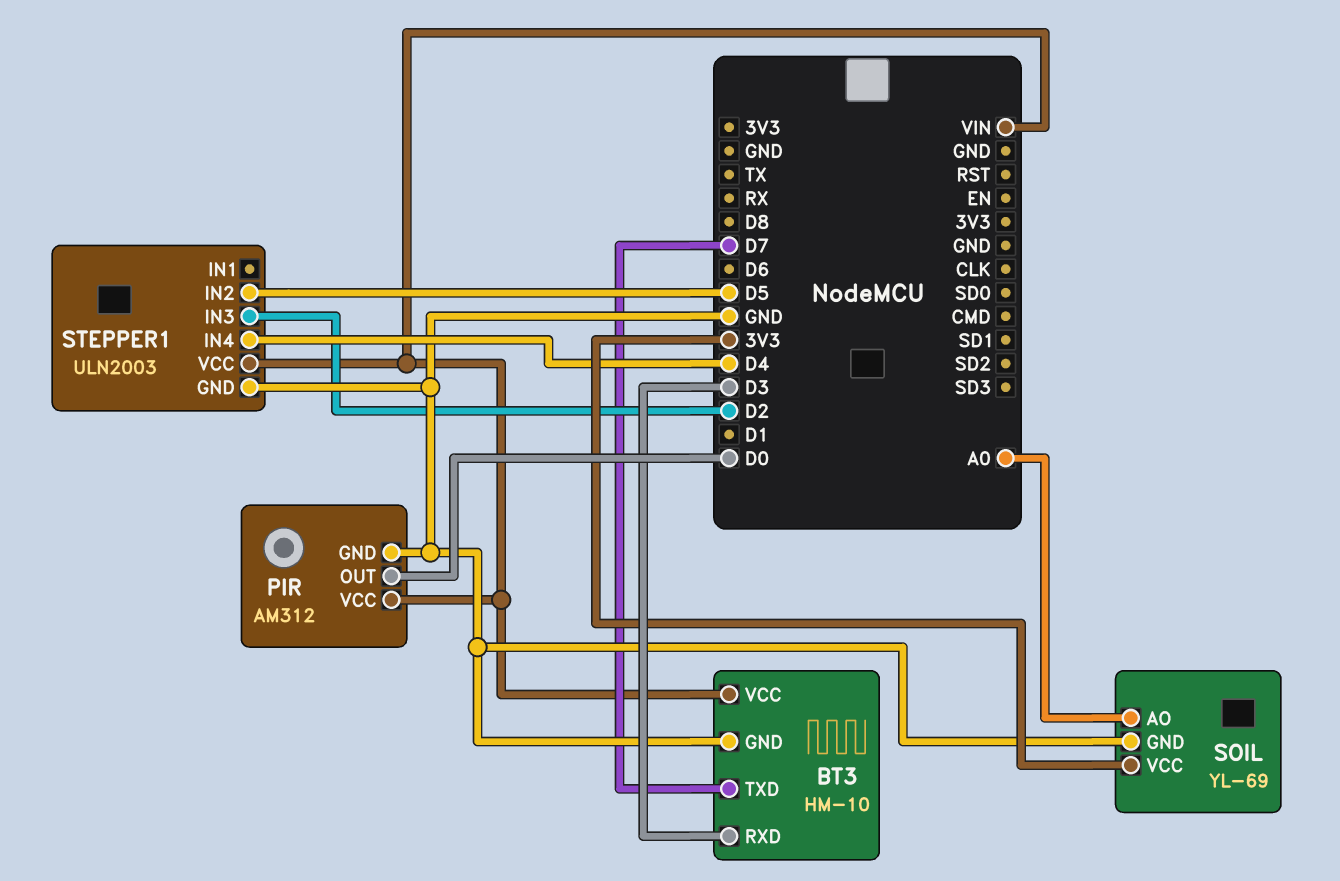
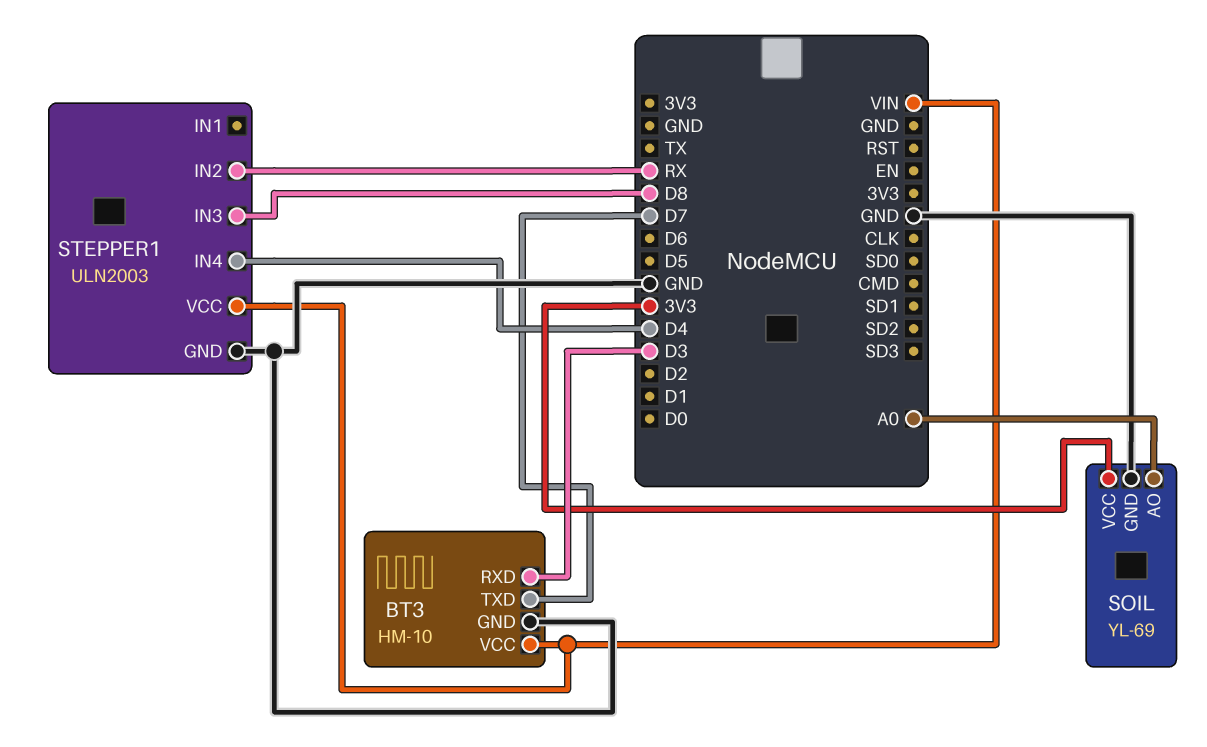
PIR: AM312 -> none
PIR pin GND: GND -> none
PIR pin OUT: D0 -> none
PIR pin VCC: VIN -> none
STEPPER1 pin IN2: D5 -> RX
STEPPER1 pin IN3: D2 -> D8

